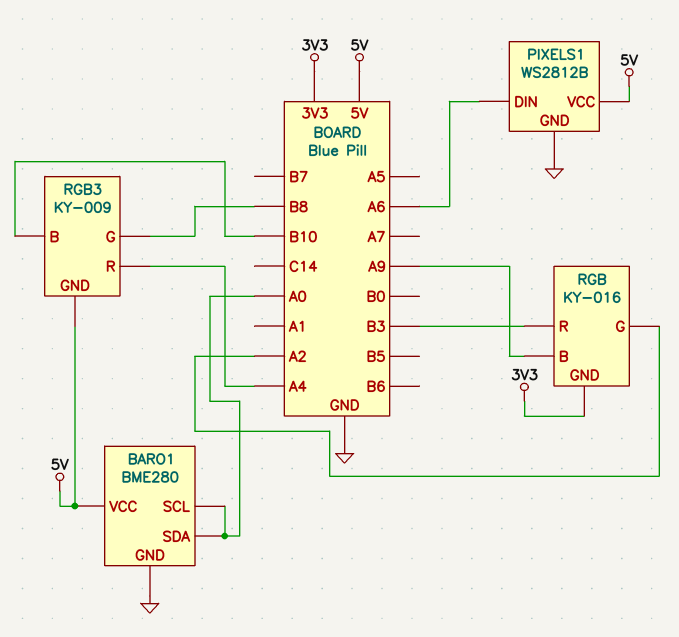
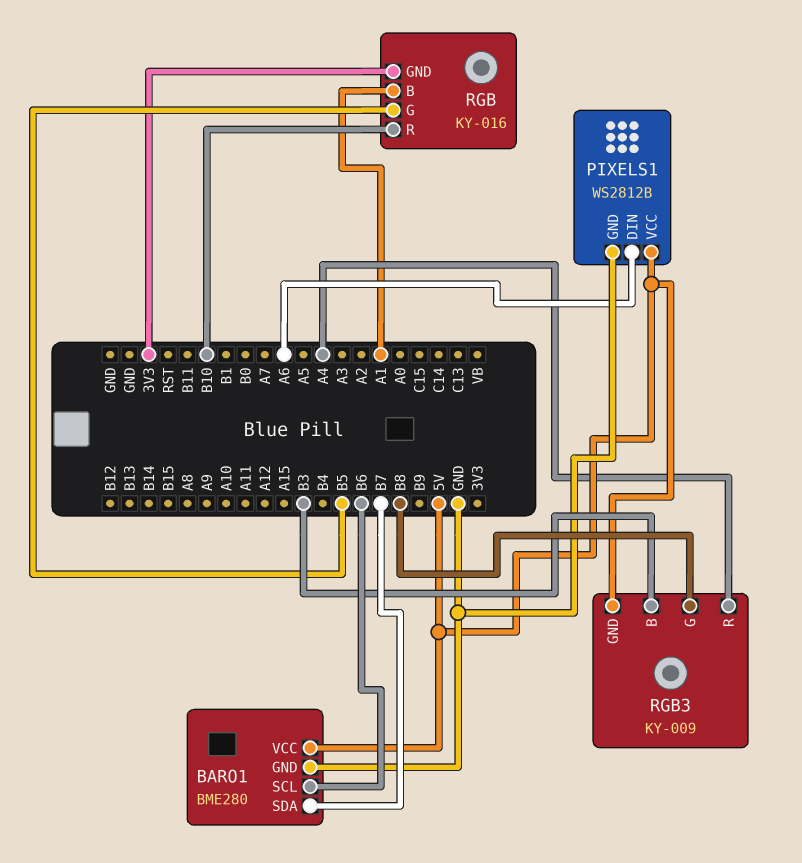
BARO1 pin SCL: A0 -> B6
BARO1 pin SDA: A0 -> B7
RGB pin B: A9 -> A1
RGB pin G: A2 -> B5
RGB pin R: B3 -> B10
RGB3 pin B: B10 -> B3

